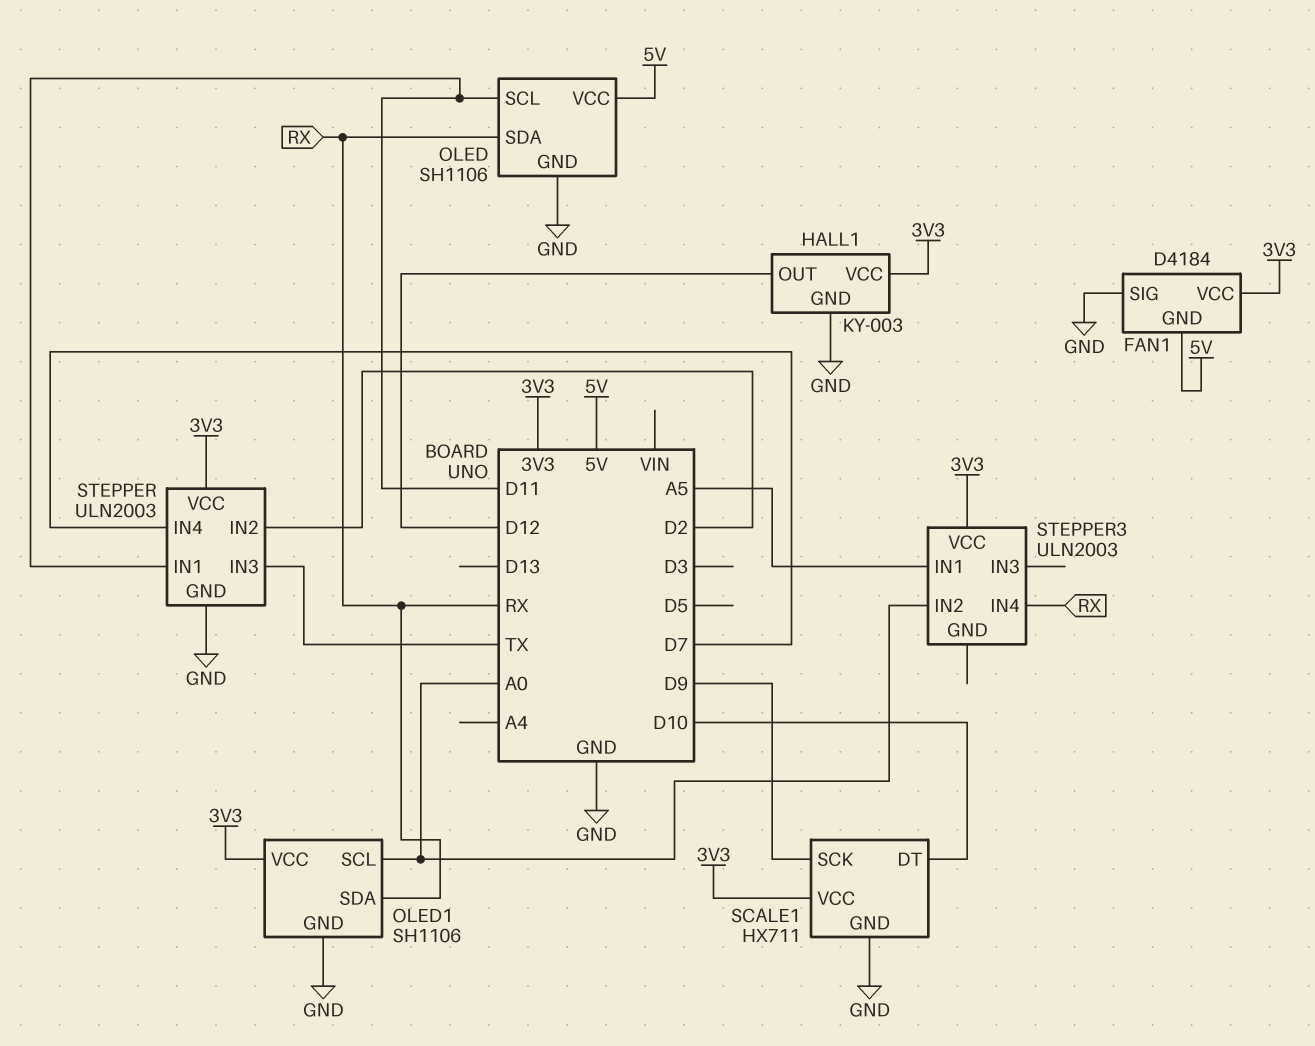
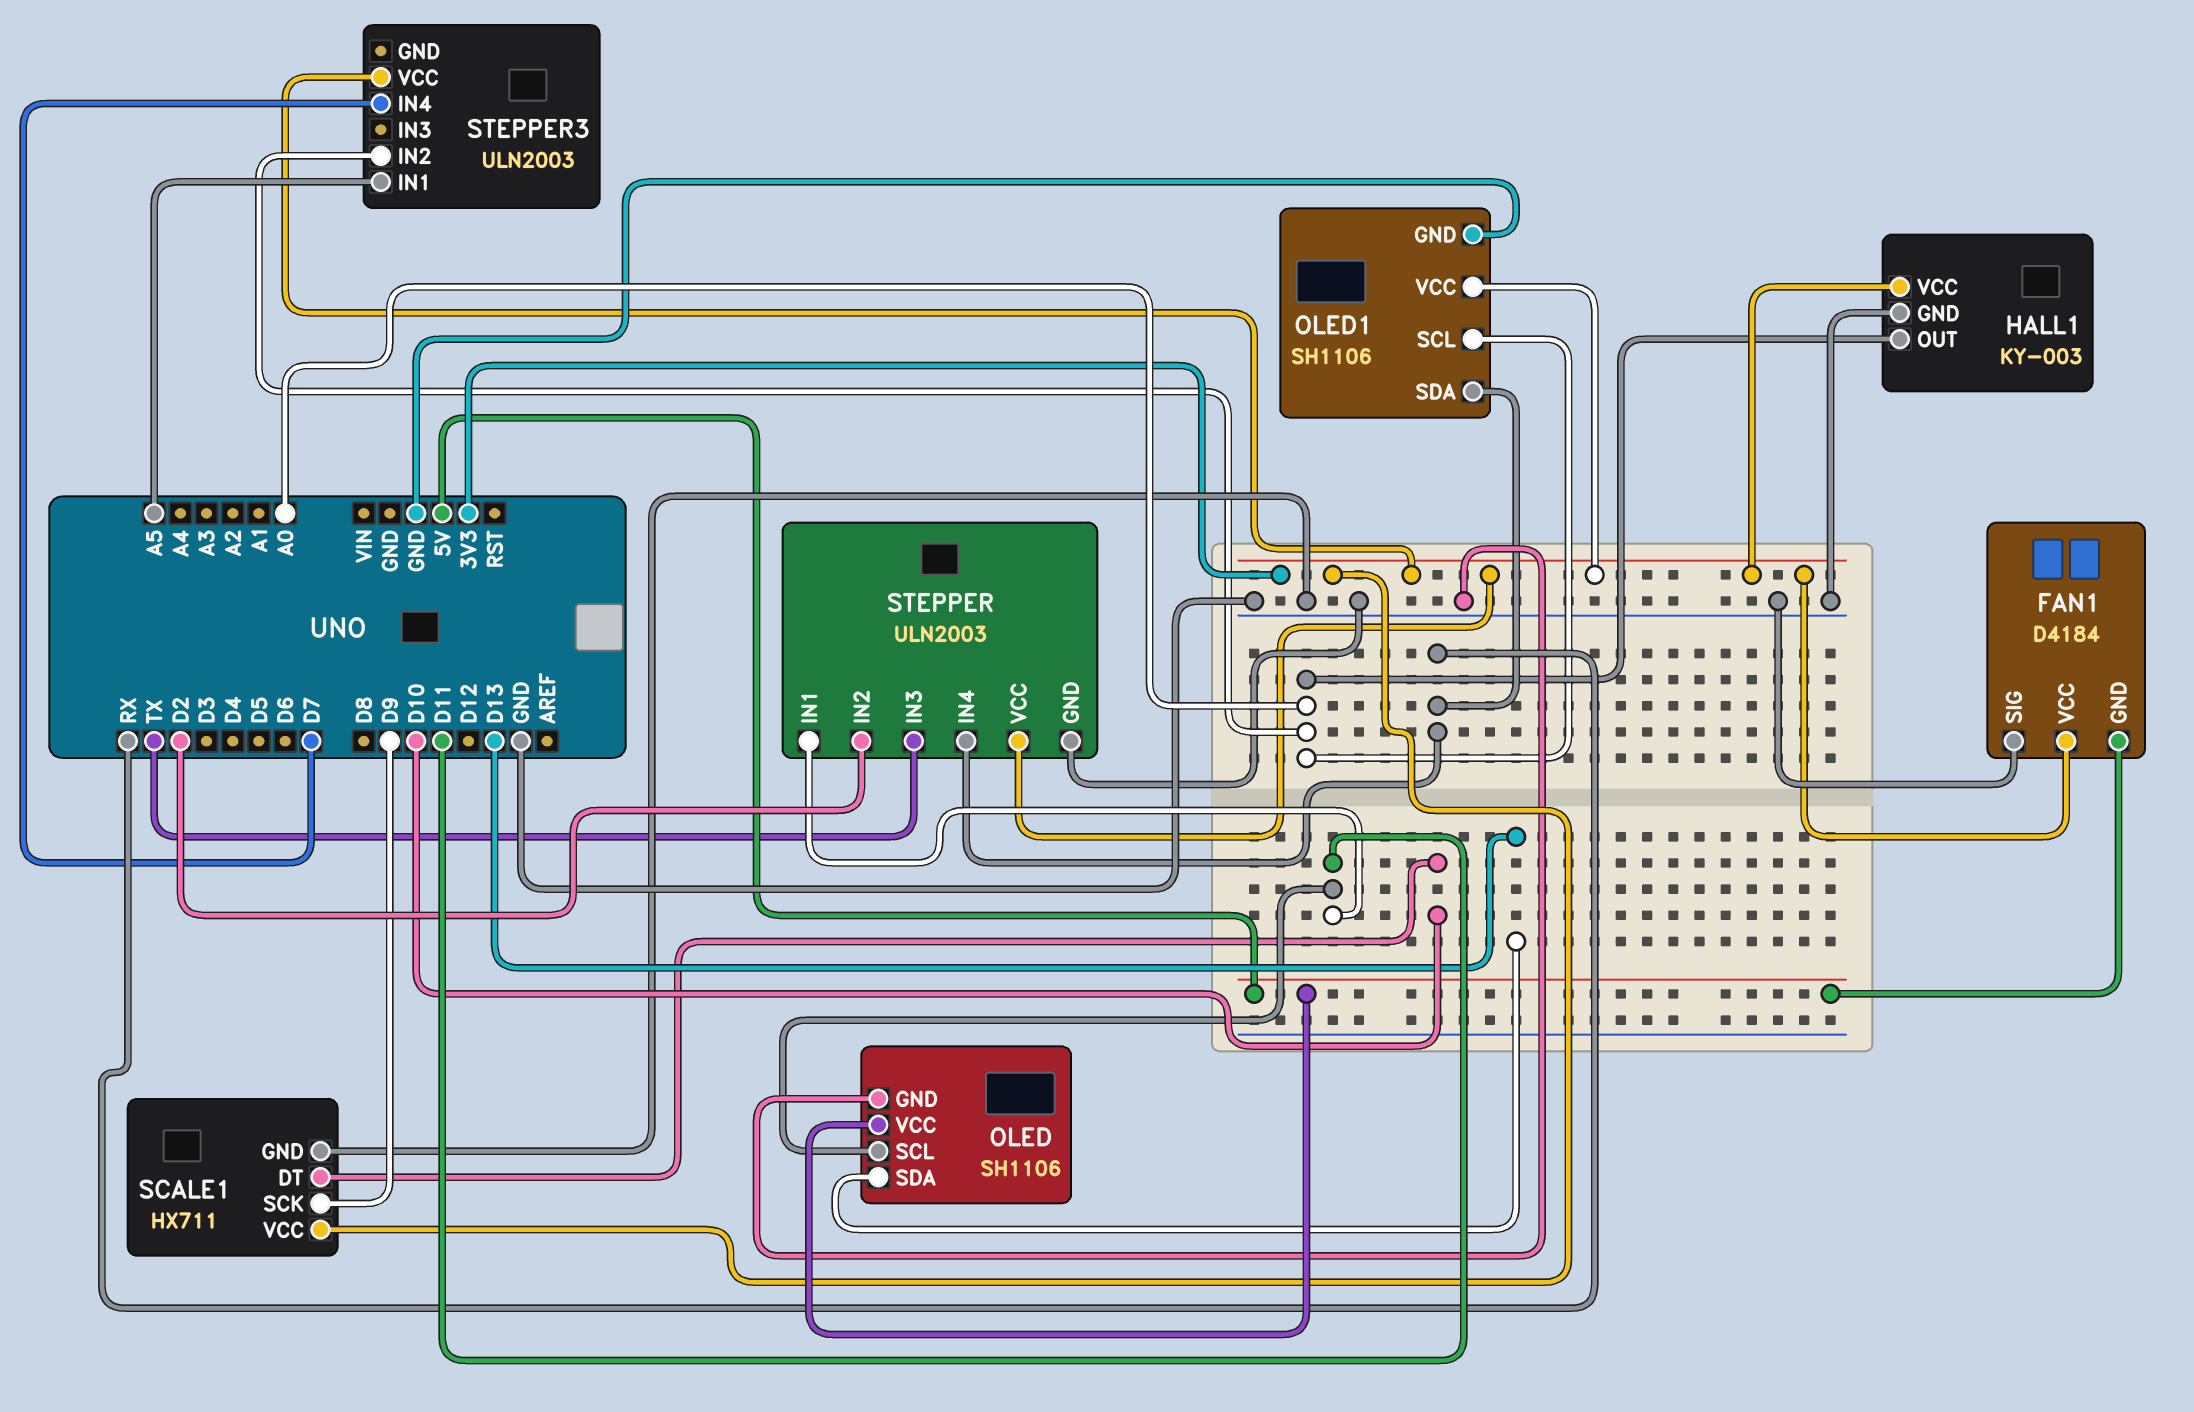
HALL1 pin OUT: D12 -> A0
OLED pin SDA: RX -> D13
STEPPER pin IN4: D7 -> RX
STEPPER3 pin IN4: RX -> D7

